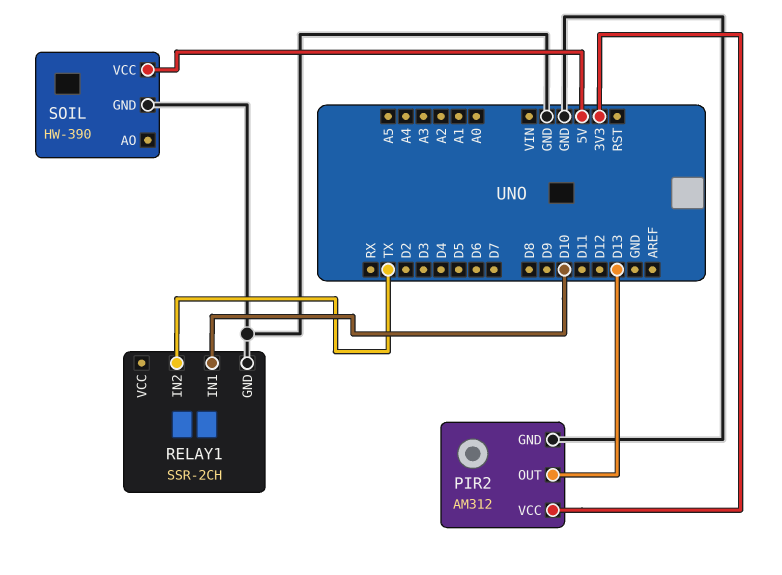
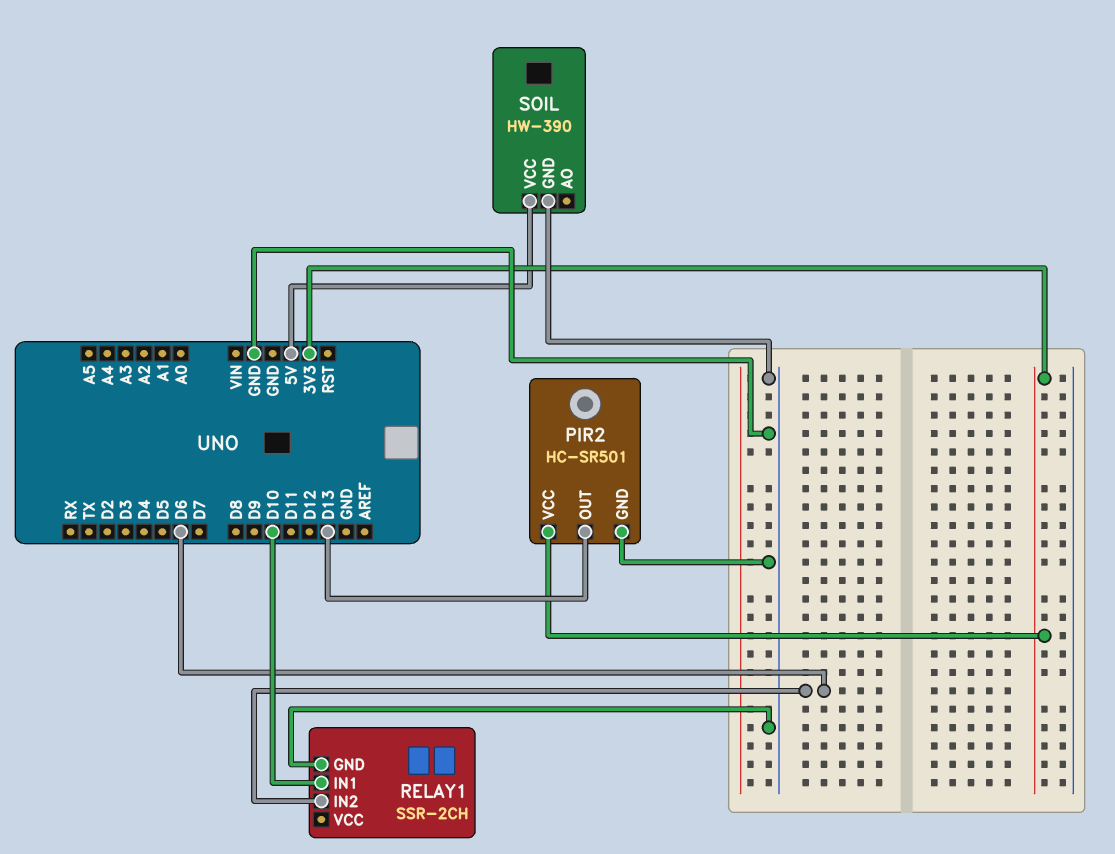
PIR2: AM312 -> HC-SR501
RELAY1 pin IN2: TX -> D6

